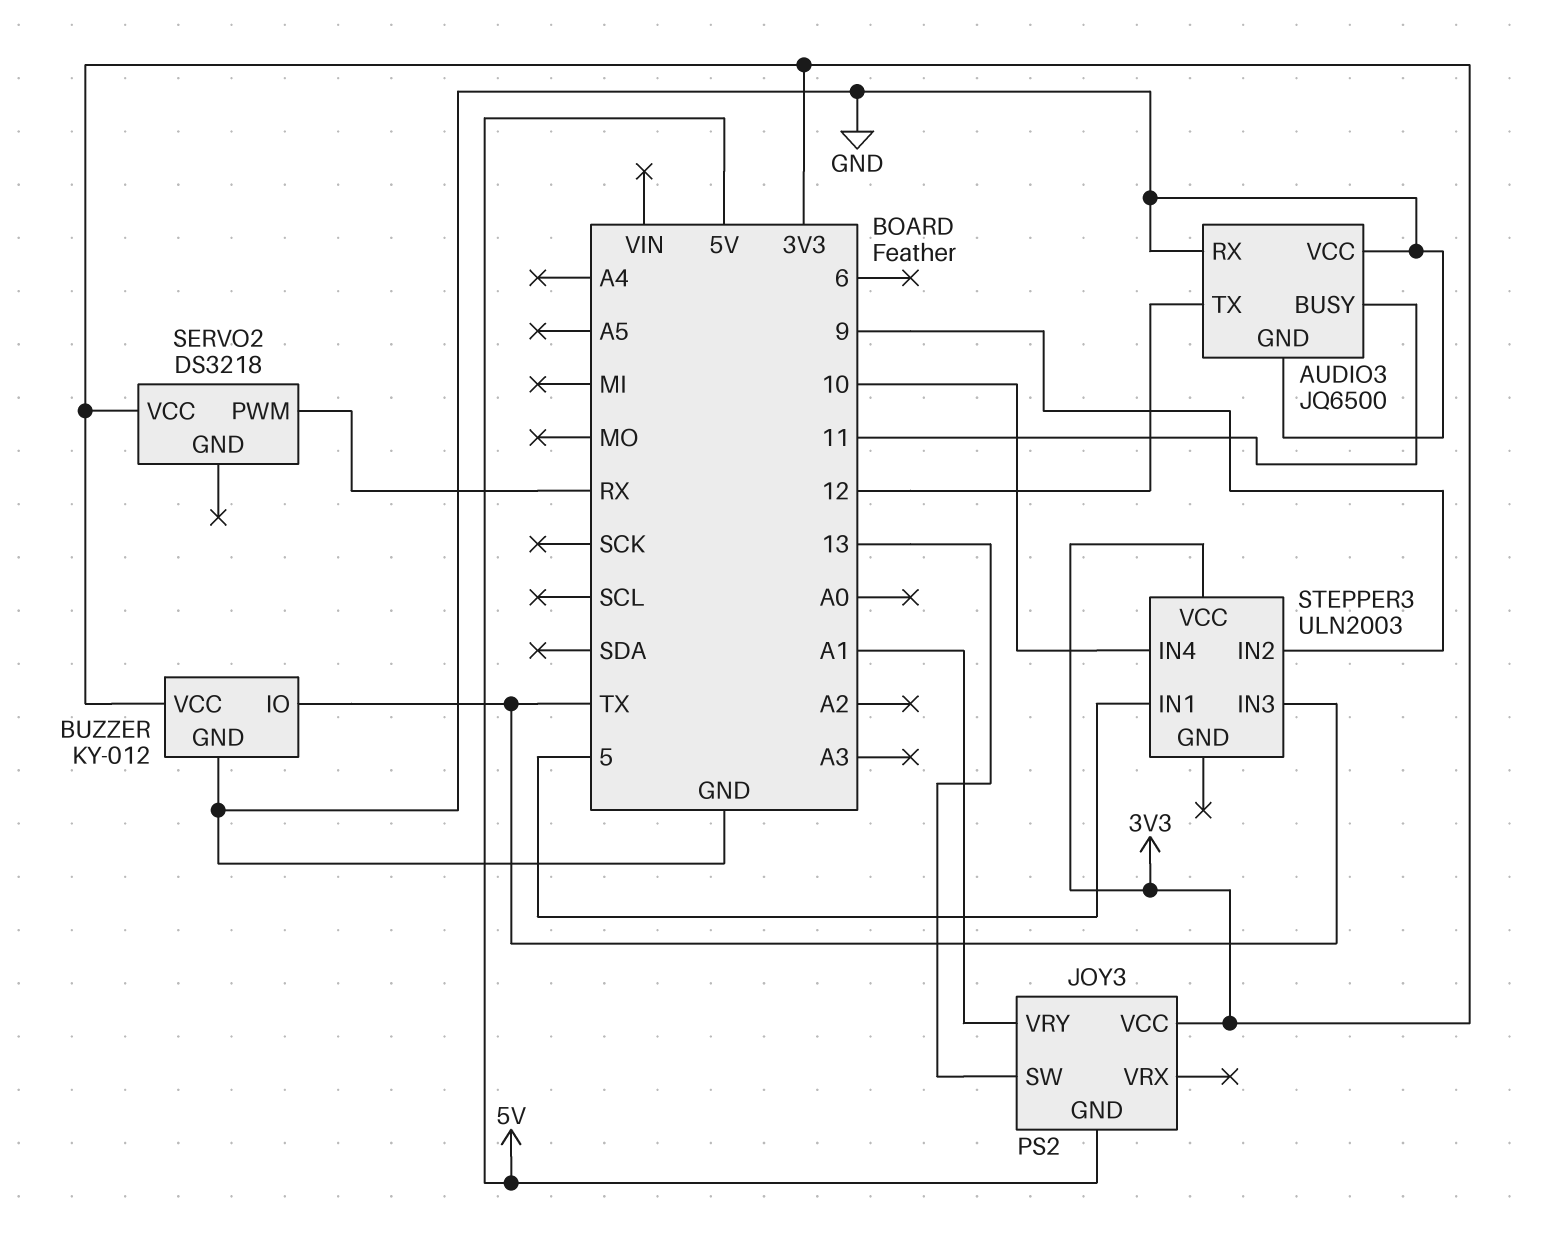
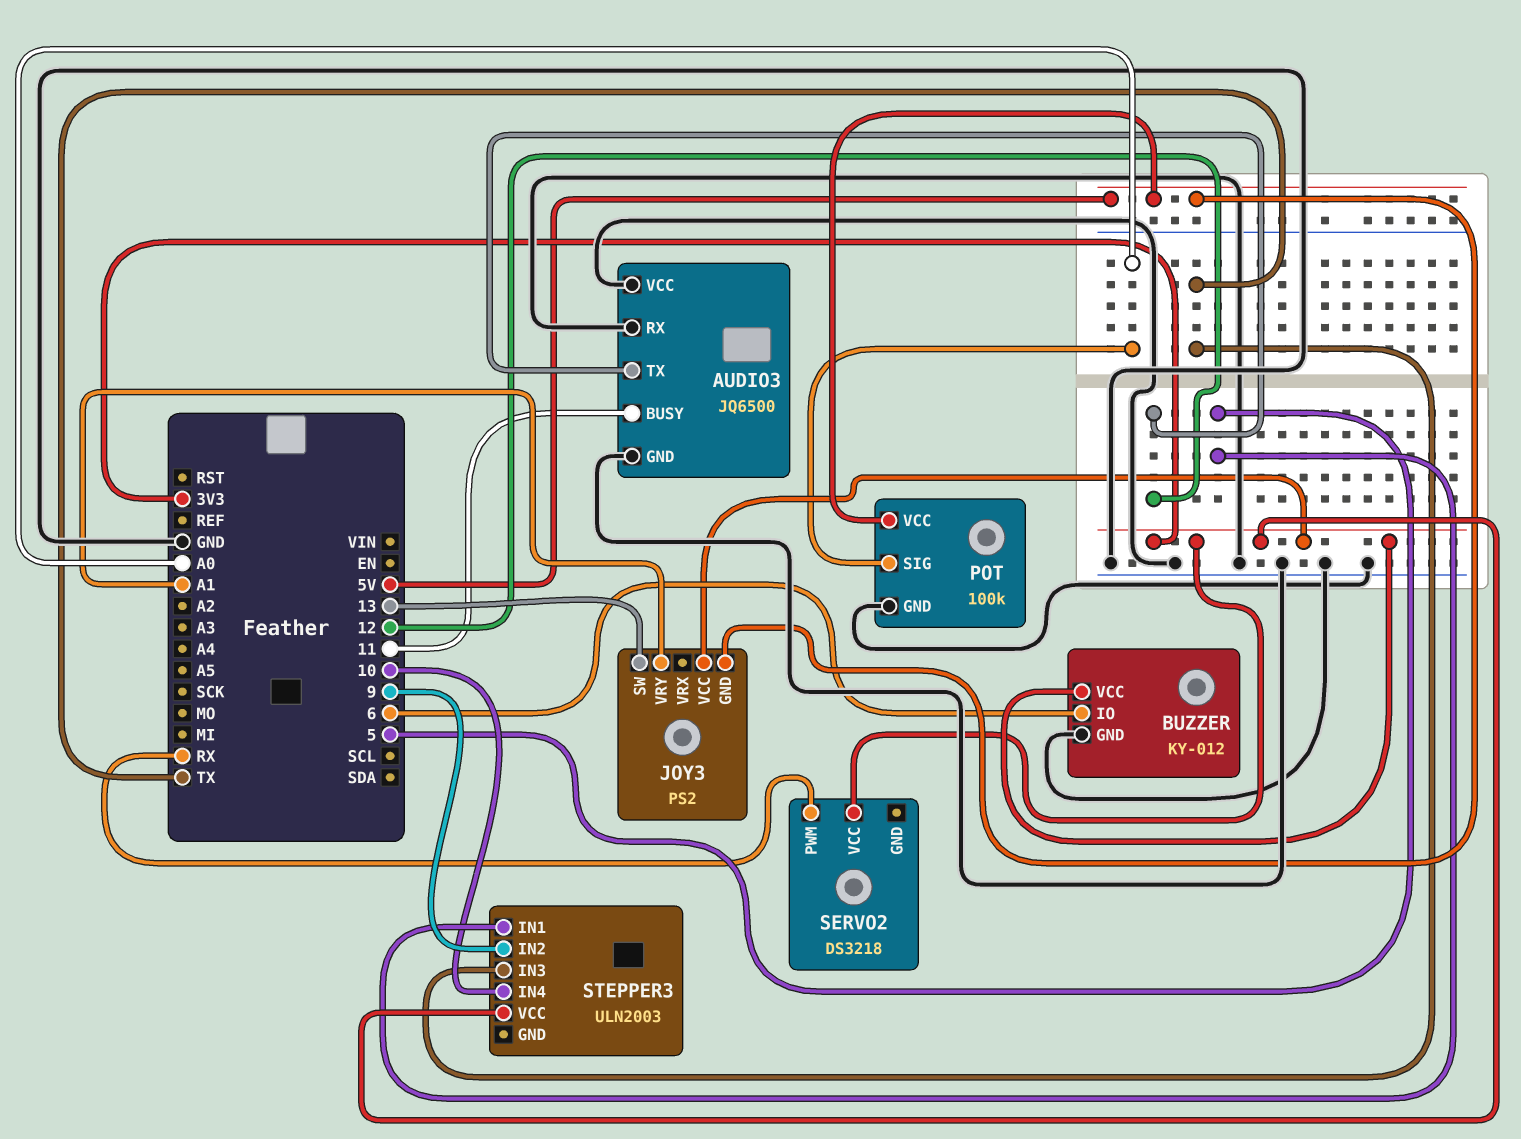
BUZZER pin IO: TX -> 6
POT: none -> 100k
POT pin GND: none -> GND
POT pin SIG: none -> A0
POT pin VCC: none -> 5V

